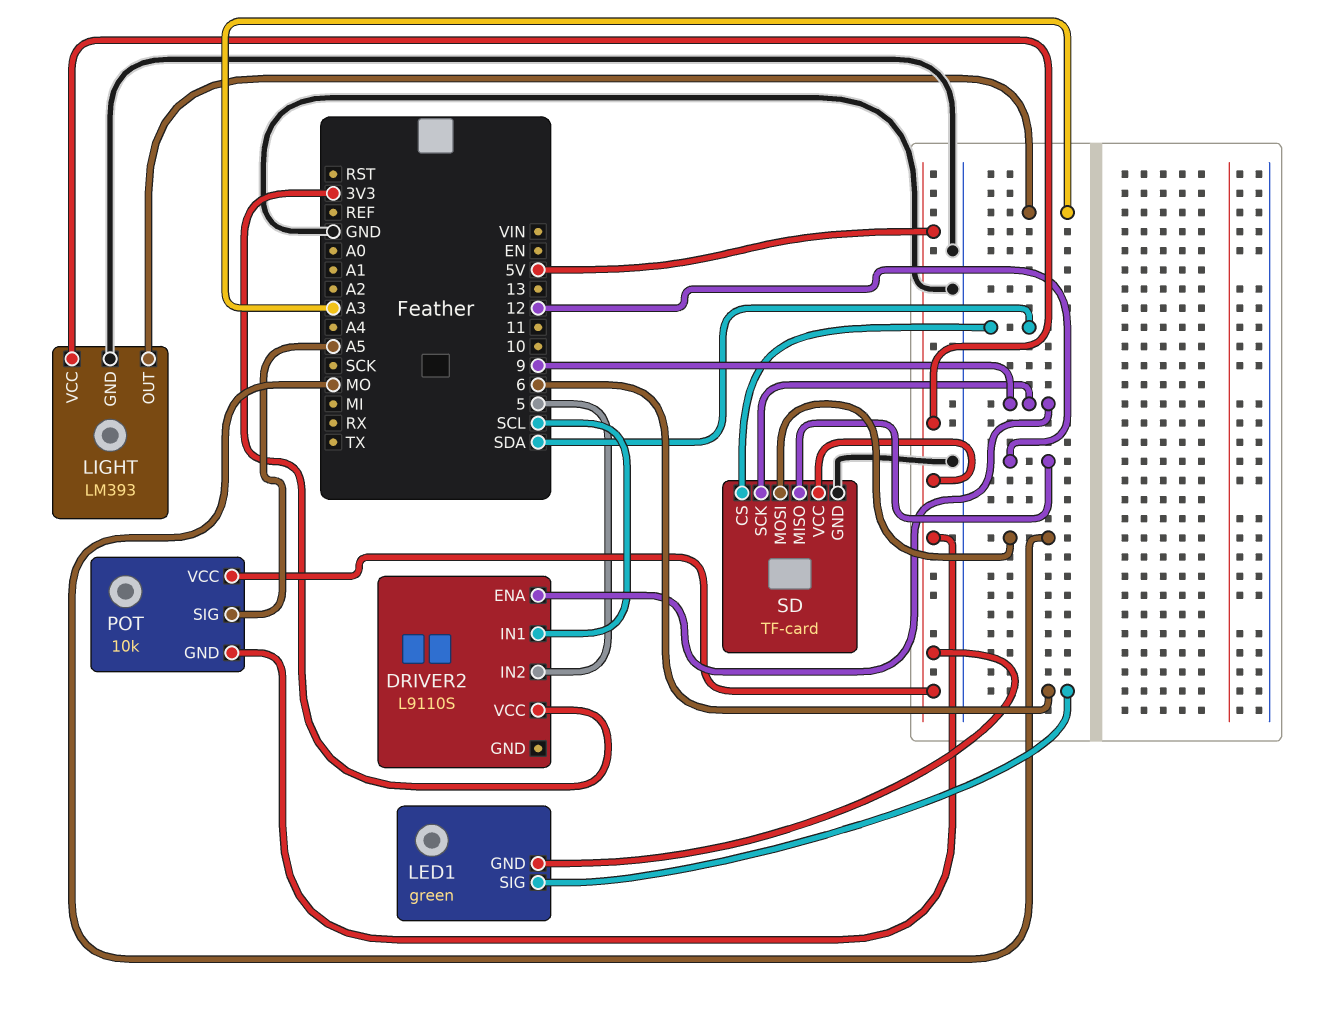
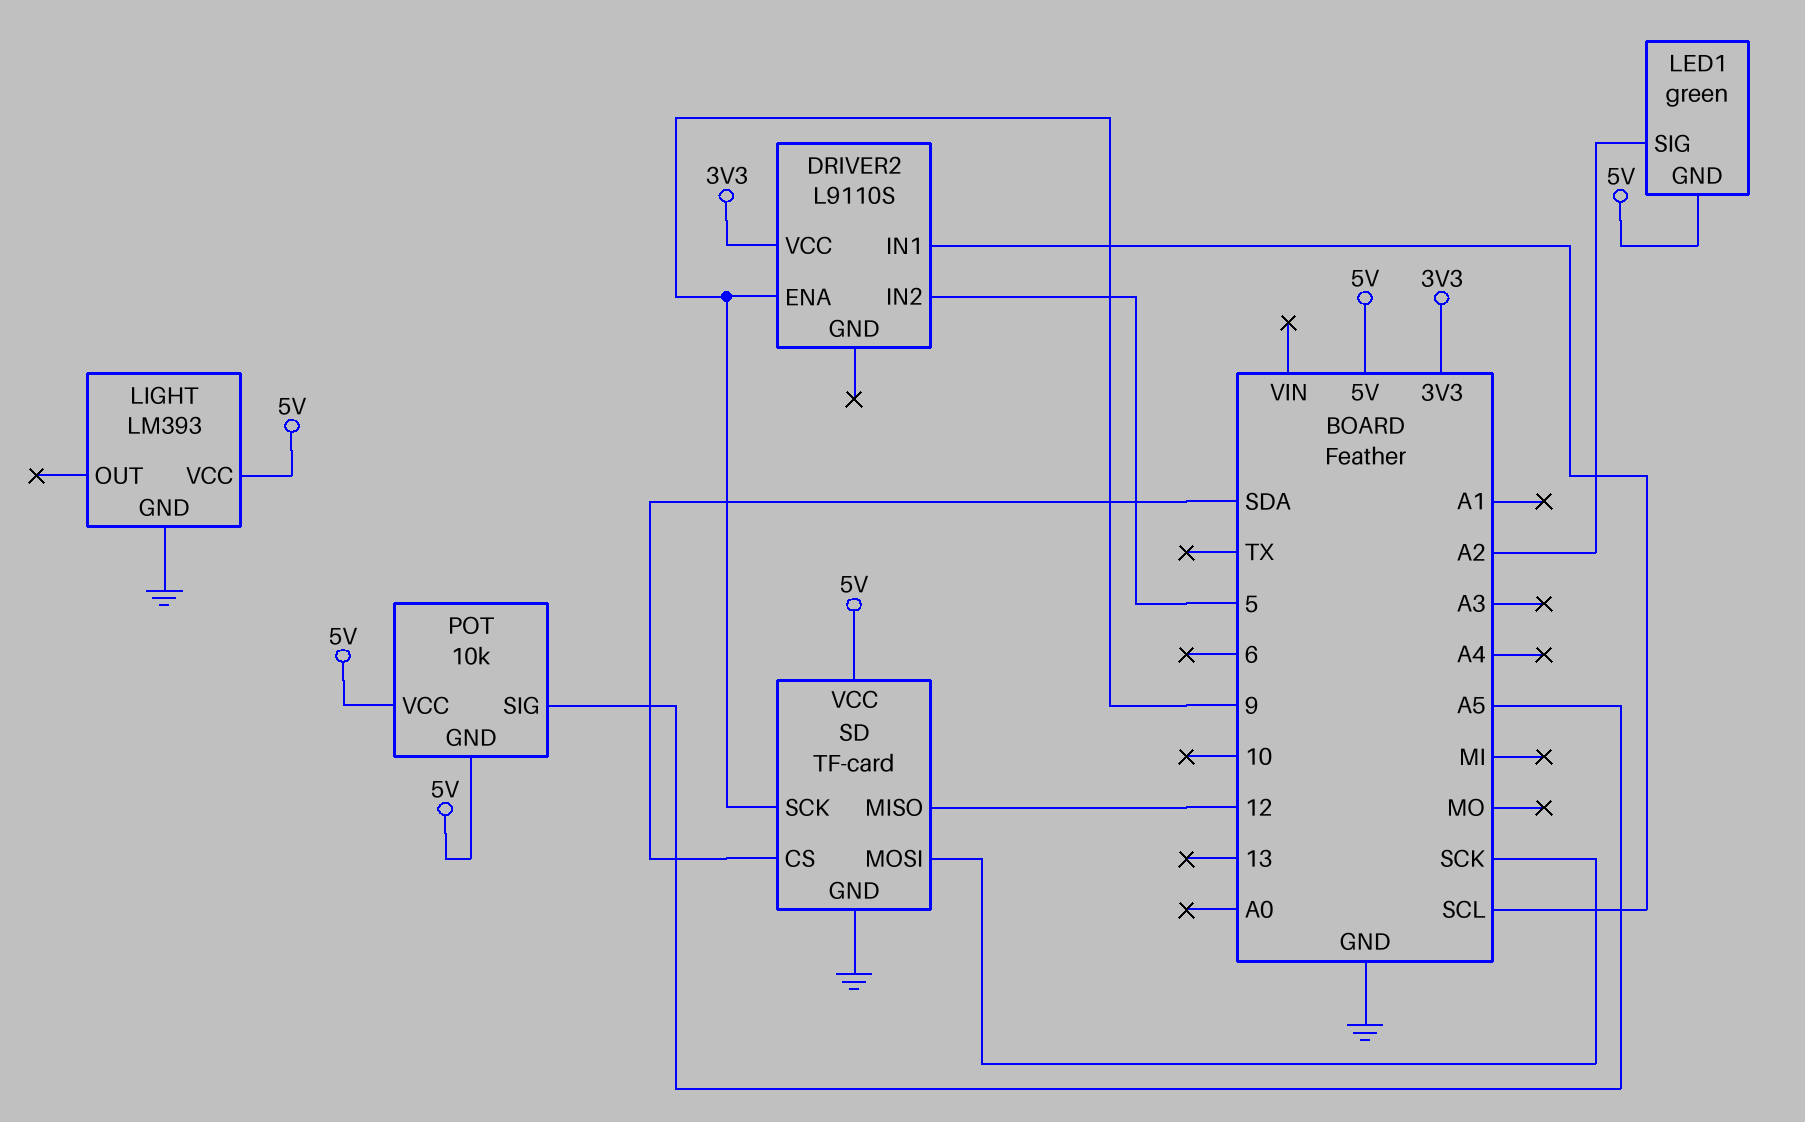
LED1 pin SIG: 6 -> A2
LIGHT pin OUT: A3 -> none
SD pin MOSI: MO -> SCK

